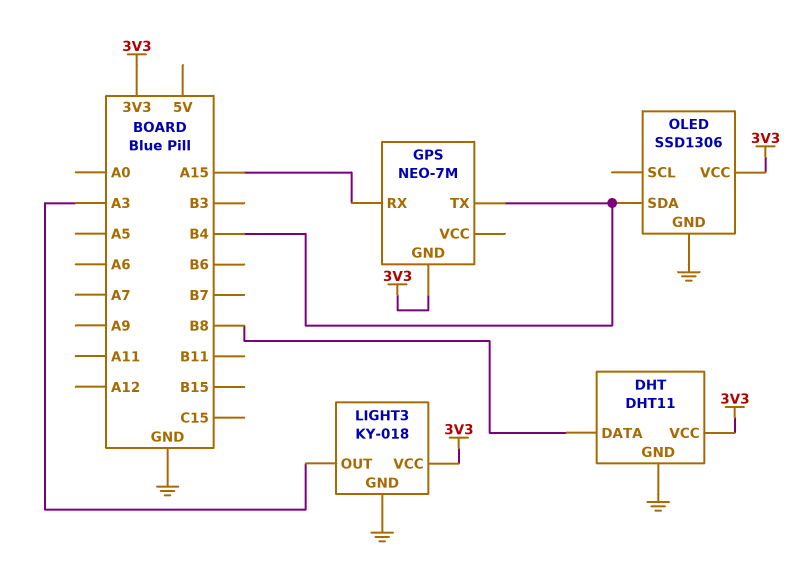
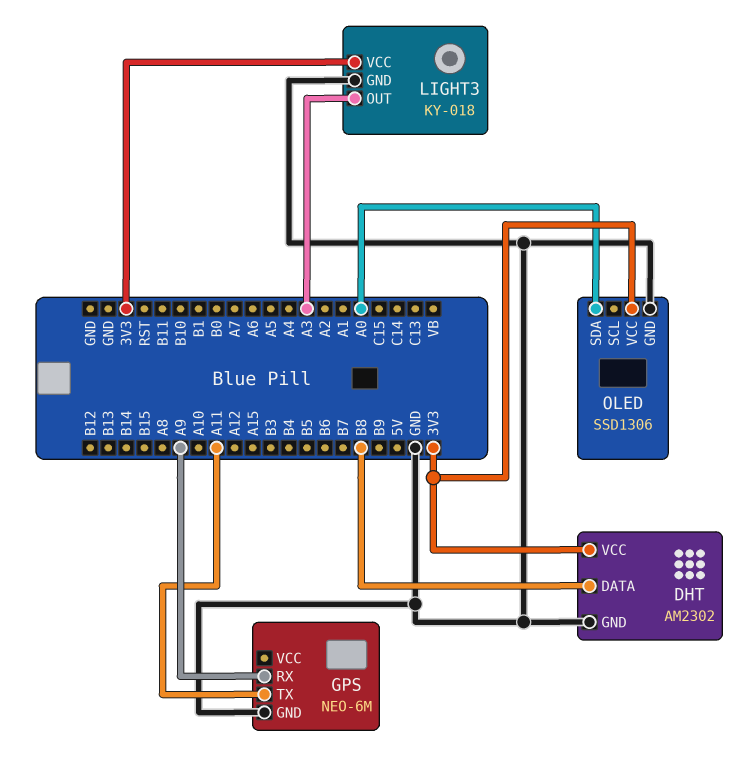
DHT: DHT11 -> AM2302
GPS: NEO-7M -> NEO-6M
GPS pin GND: 3V3 -> GND
GPS pin RX: A15 -> A9
GPS pin TX: B4 -> A11
OLED pin SDA: B4 -> A0

